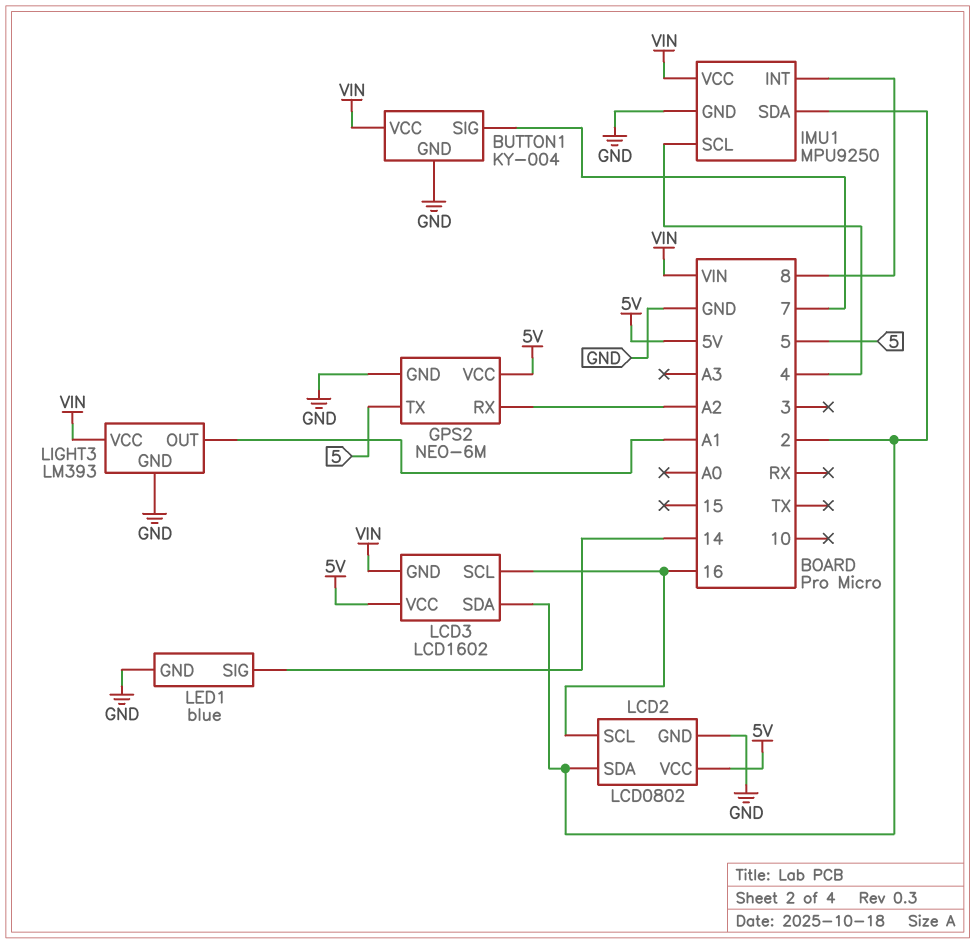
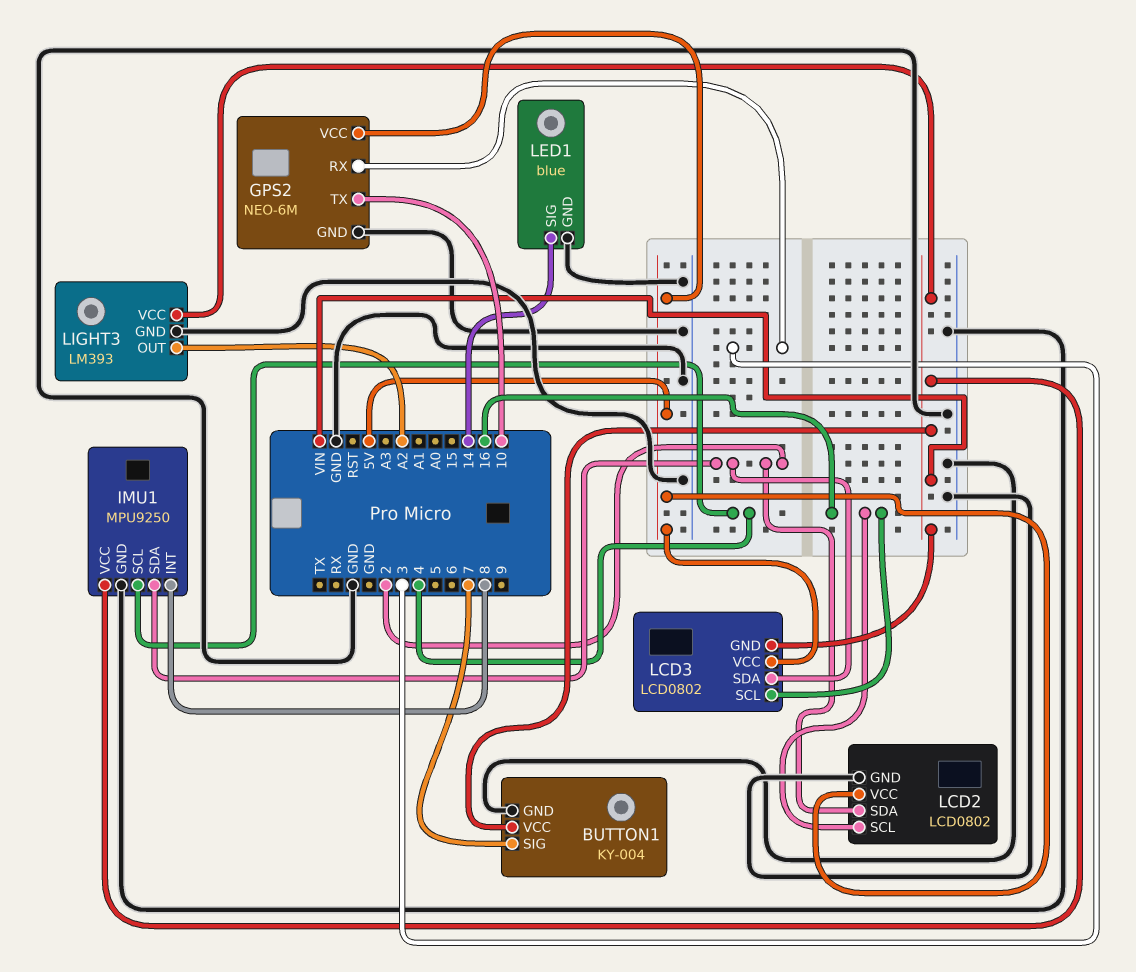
GPS2 pin RX: A2 -> 3
GPS2 pin TX: 5 -> 10
LCD3: LCD1602 -> LCD0802
LIGHT3 pin OUT: A1 -> A2

